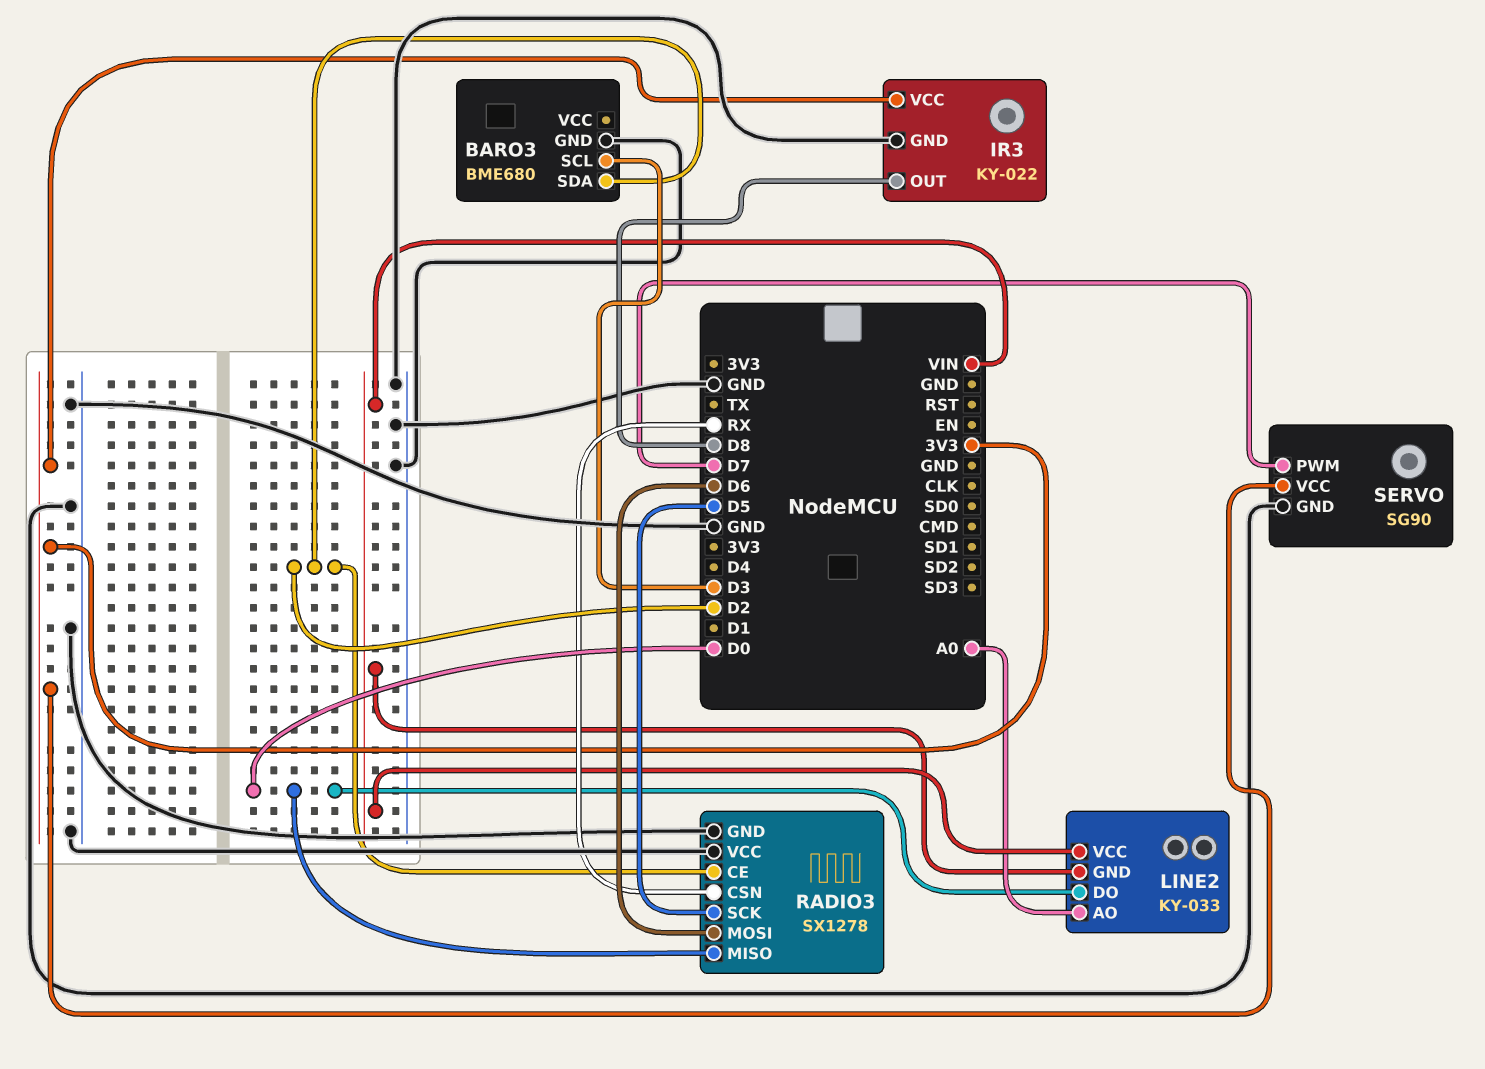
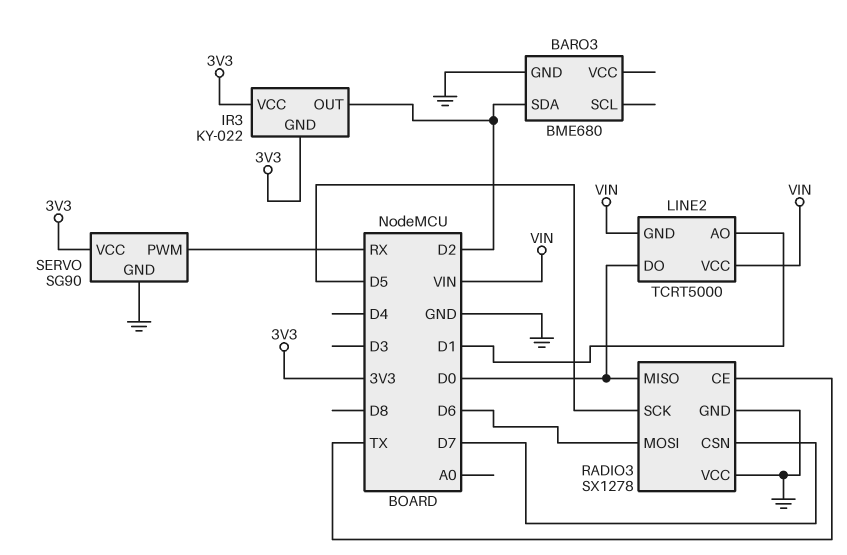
BARO3 pin SCL: D3 -> none
IR3 pin GND: GND -> 3V3
IR3 pin OUT: D8 -> D2
LINE2: KY-033 -> TCRT5000
LINE2 pin AO: A0 -> D1
RADIO3 pin CE: D2 -> TX
RADIO3 pin CSN: RX -> D7
SERVO pin PWM: D7 -> RX

